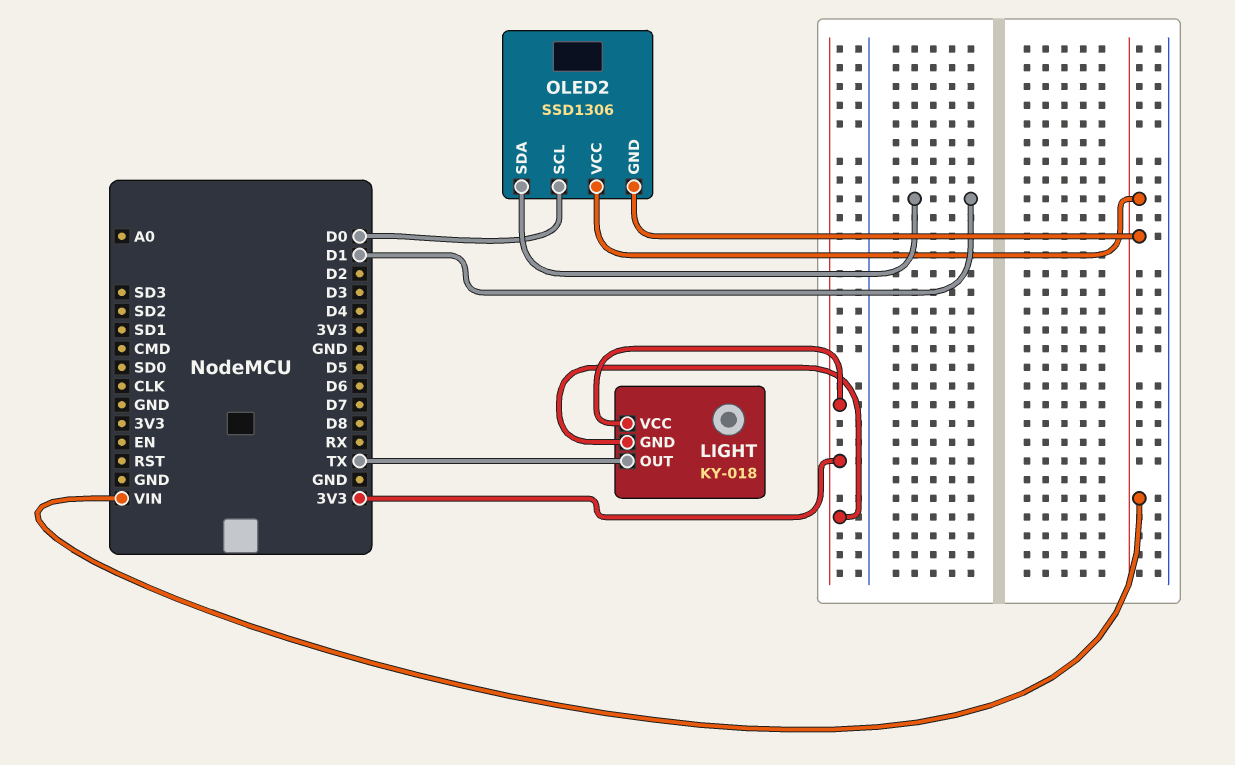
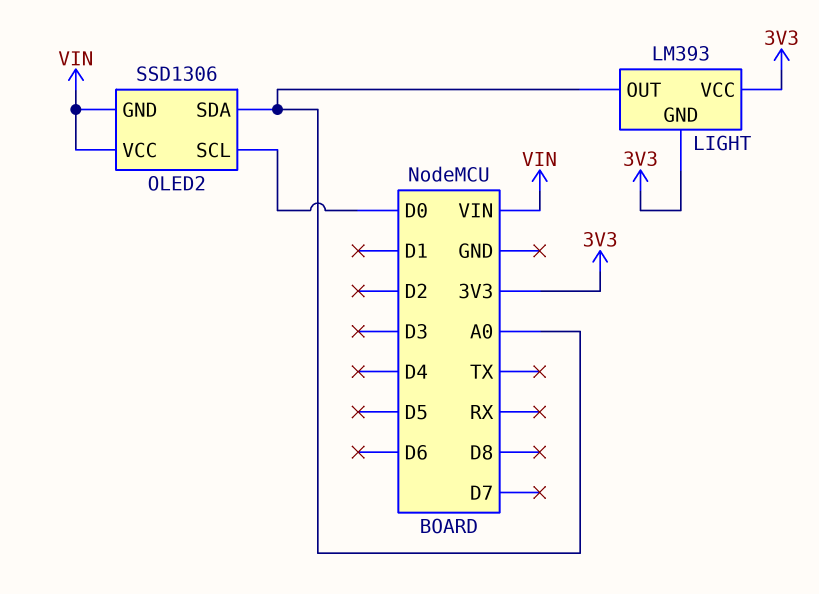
LIGHT: KY-018 -> LM393
LIGHT pin OUT: TX -> A0
OLED2 pin SDA: D1 -> A0

